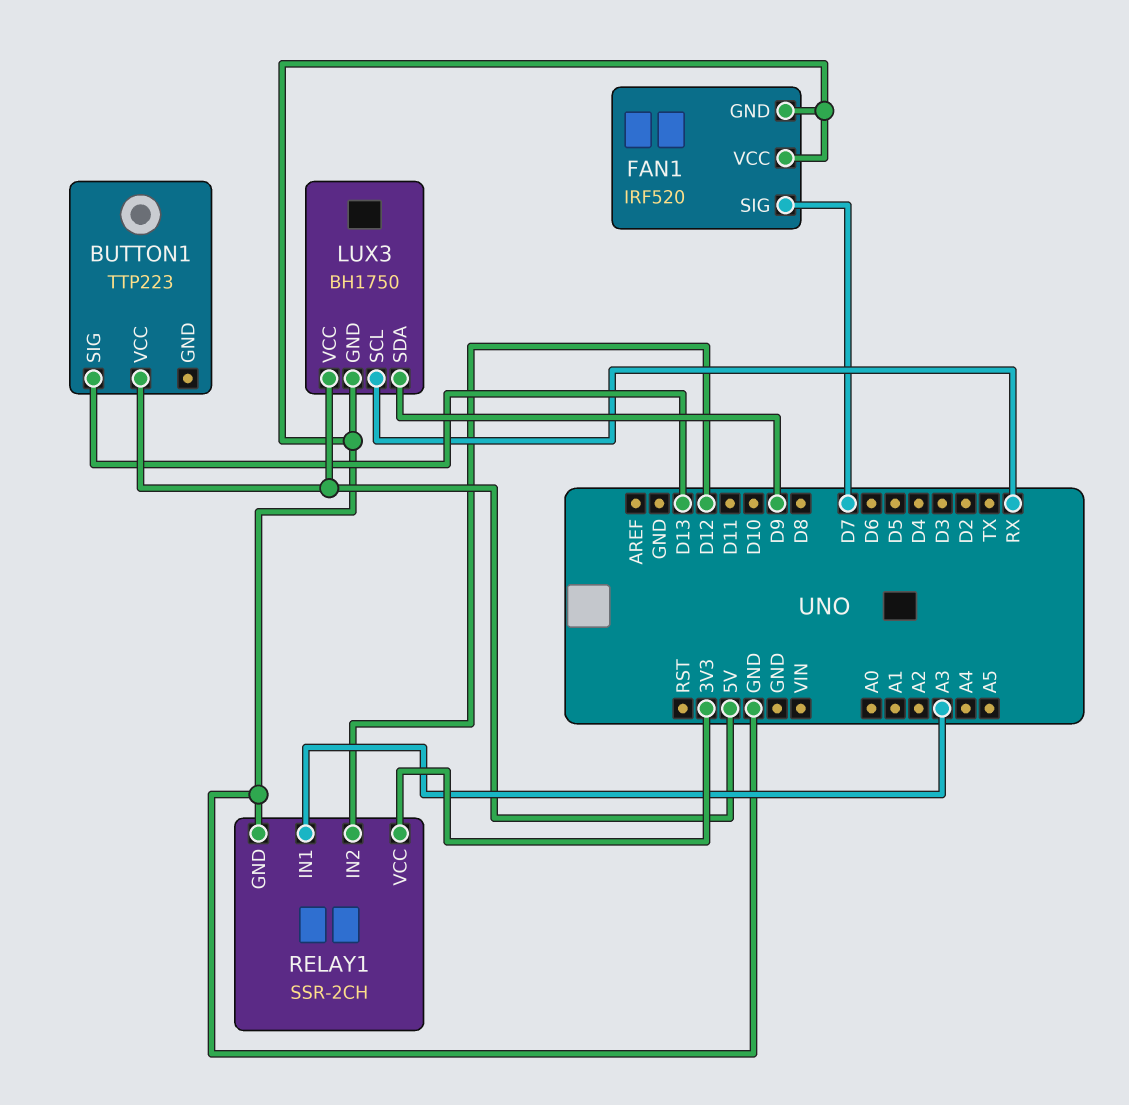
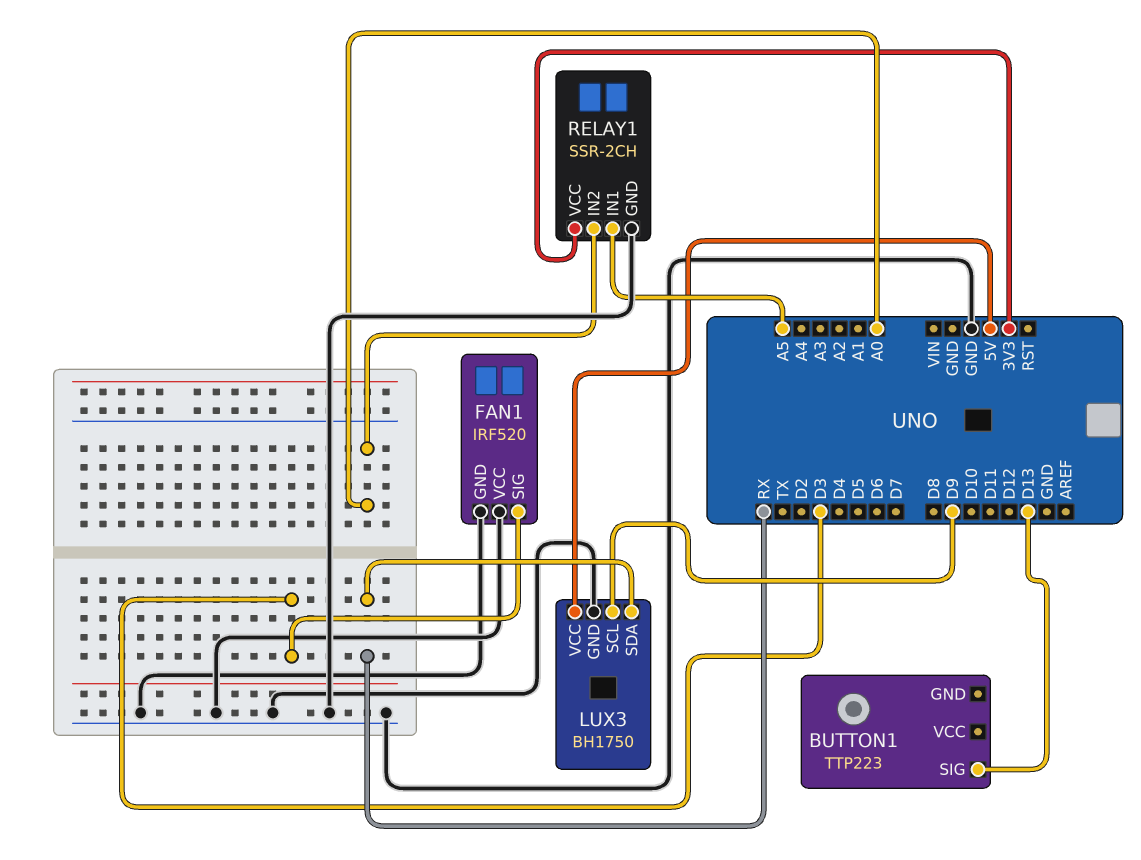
BUTTON1 pin VCC: 5V -> none
FAN1 pin SIG: D7 -> D3
LUX3 pin SCL: RX -> D9
LUX3 pin SDA: D9 -> RX
RELAY1 pin IN1: A3 -> A5
RELAY1 pin IN2: D12 -> A0

